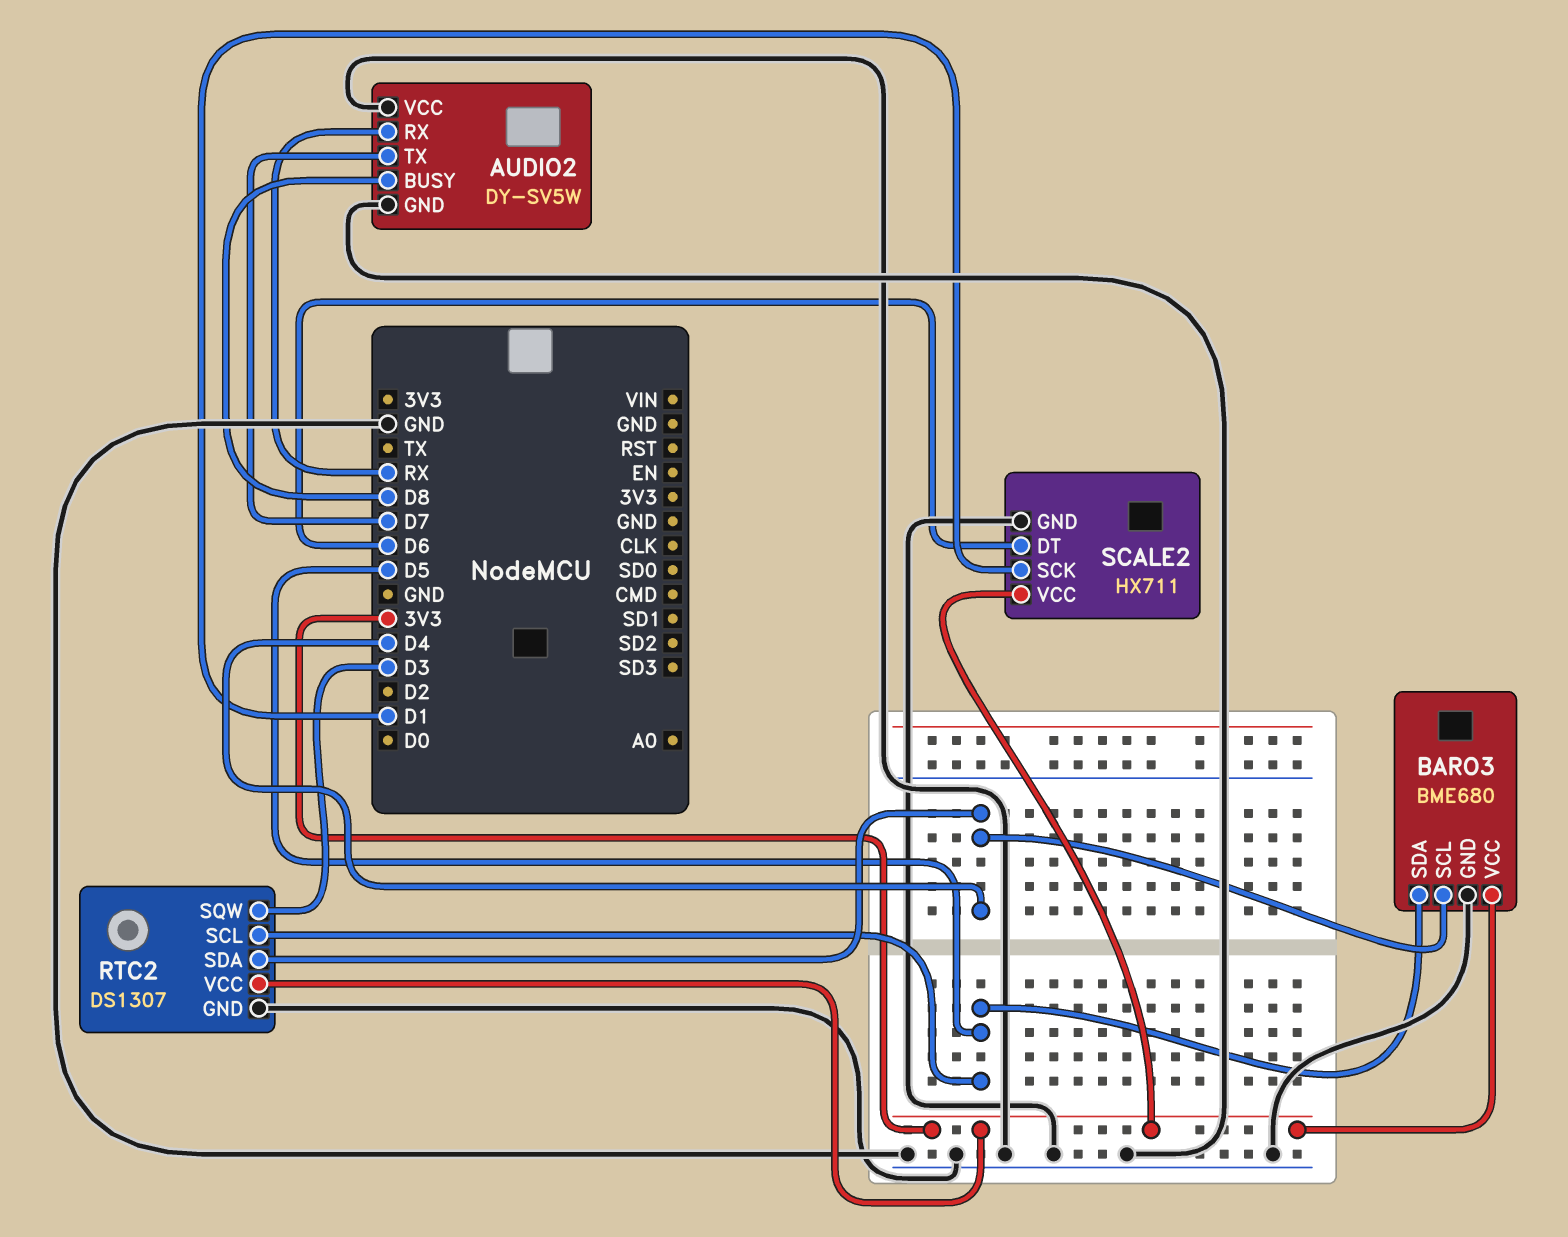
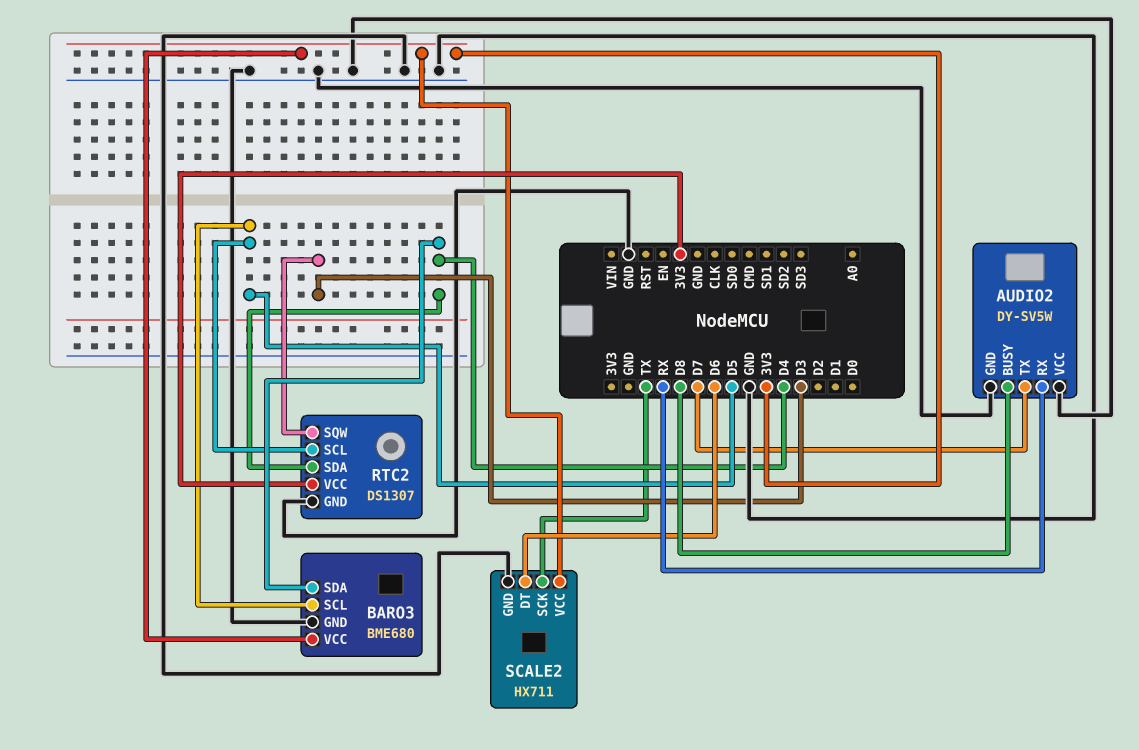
BARO3 pin SCL: D4 -> D5
BARO3 pin SDA: D5 -> D4
SCALE2 pin SCK: D1 -> TX

